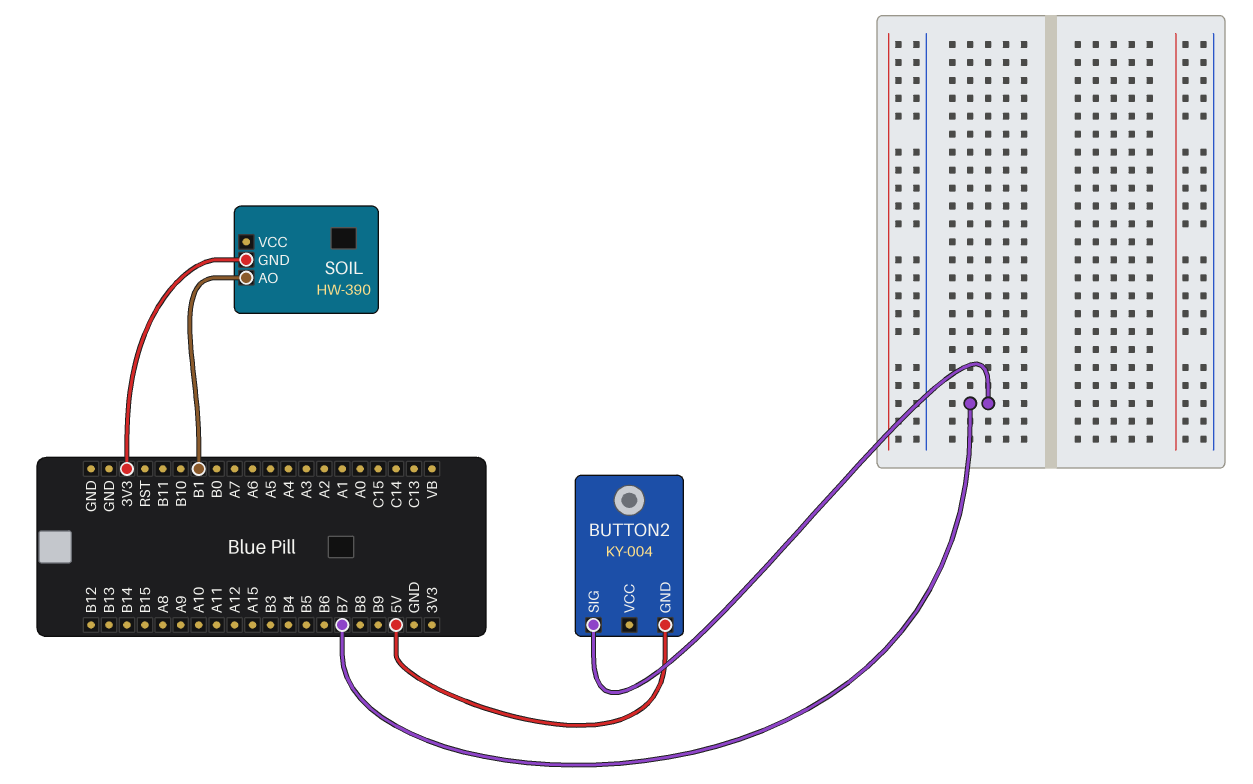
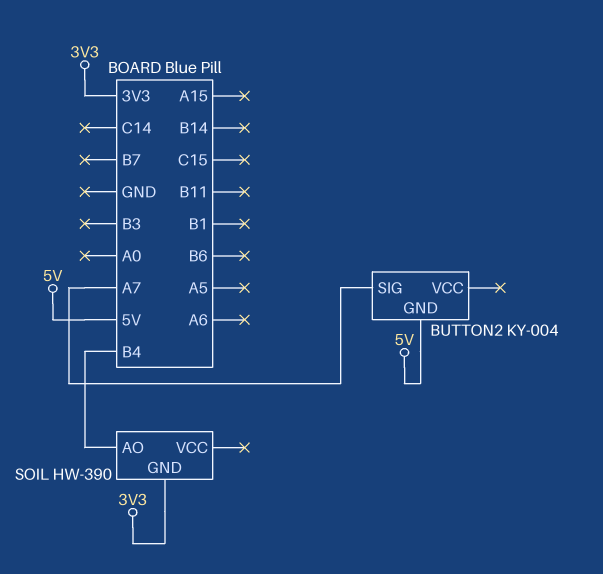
BUTTON2 pin SIG: B7 -> A7
SOIL pin AO: B1 -> B4

